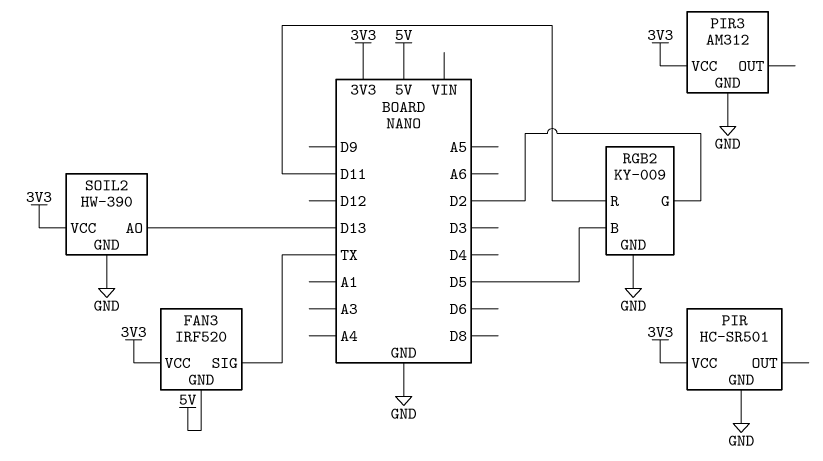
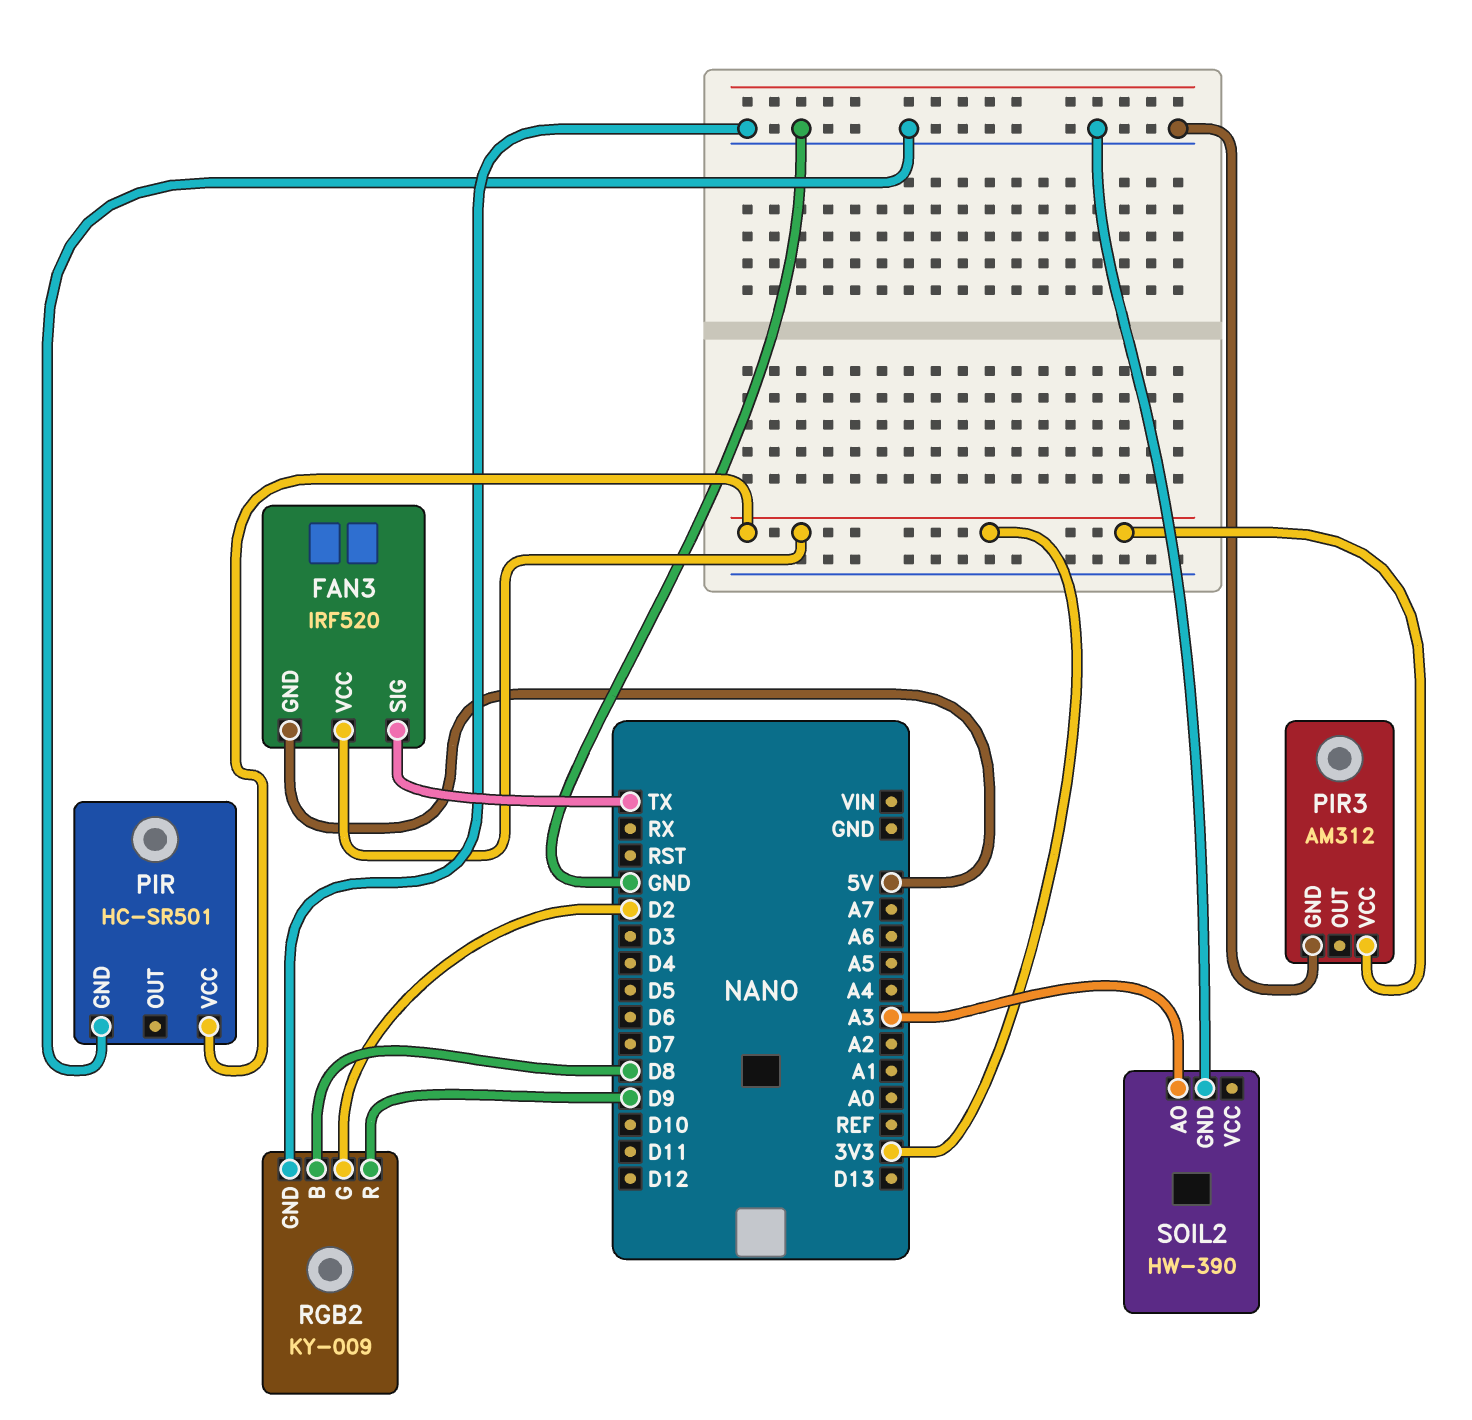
RGB2 pin B: D5 -> D8
RGB2 pin R: D11 -> D9
SOIL2 pin AO: D13 -> A3
SOIL2 pin VCC: 3V3 -> none

